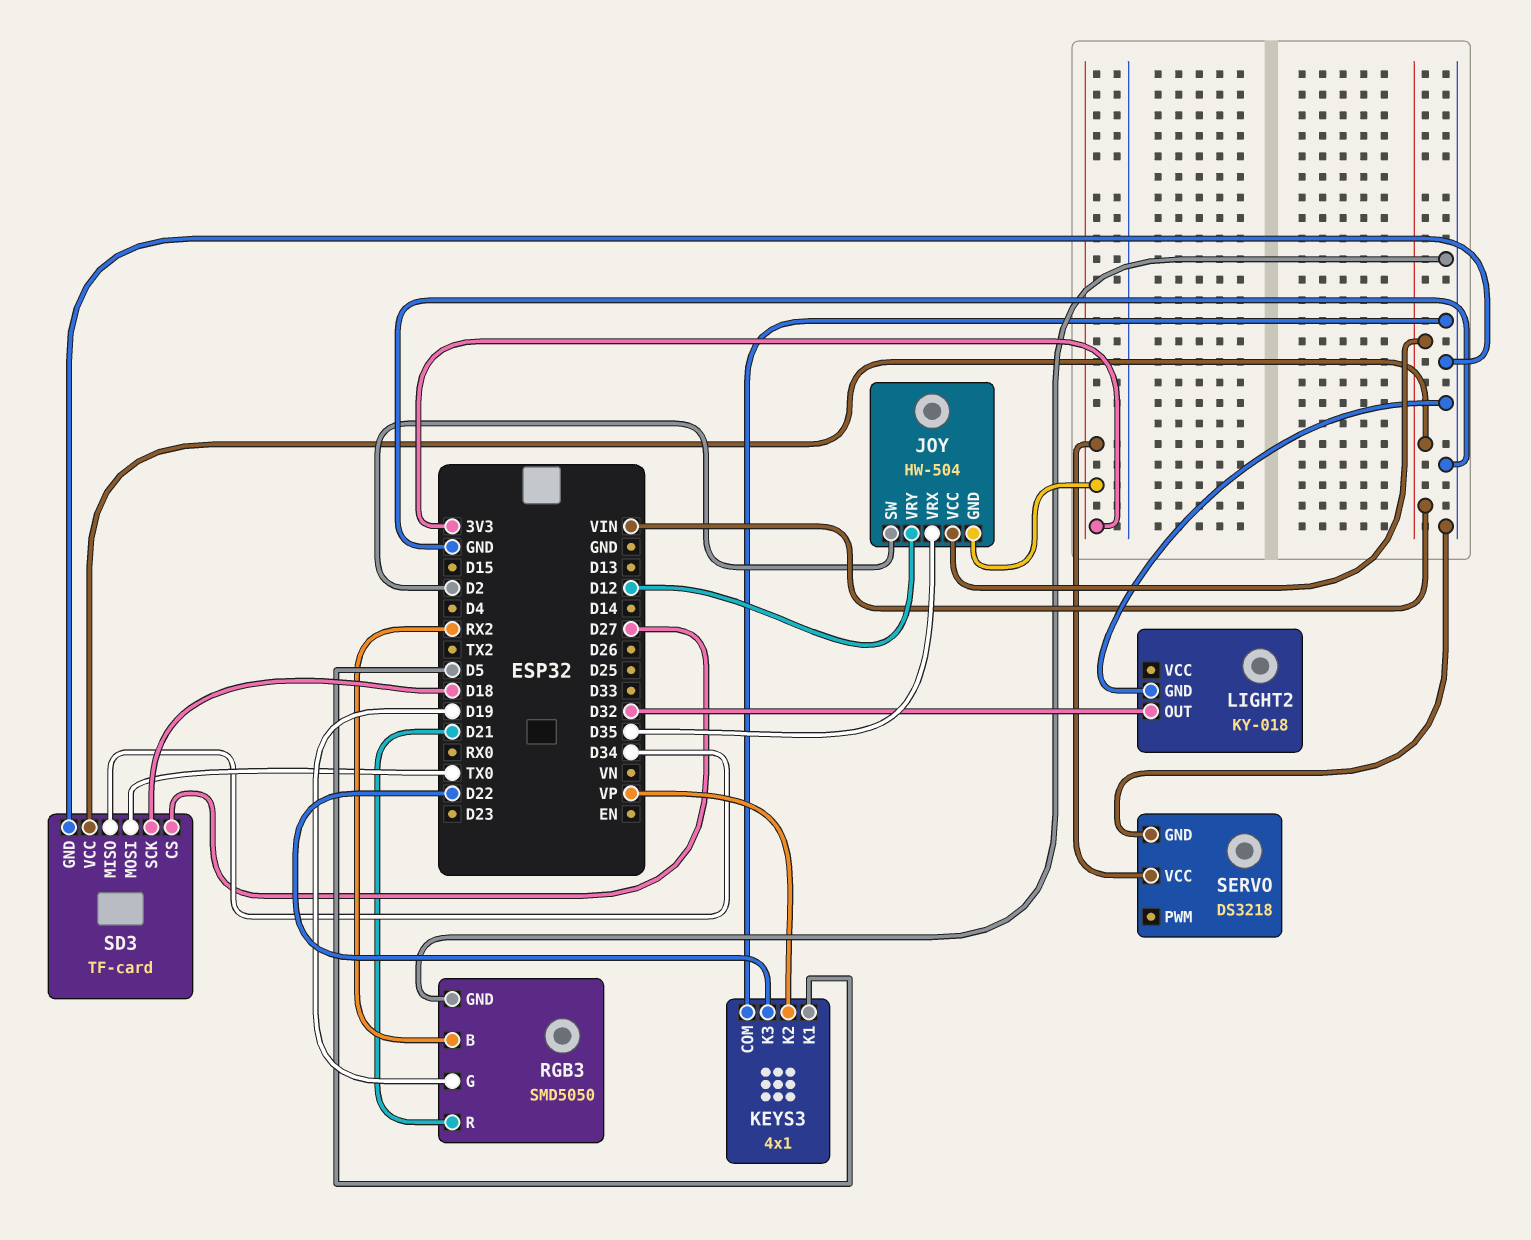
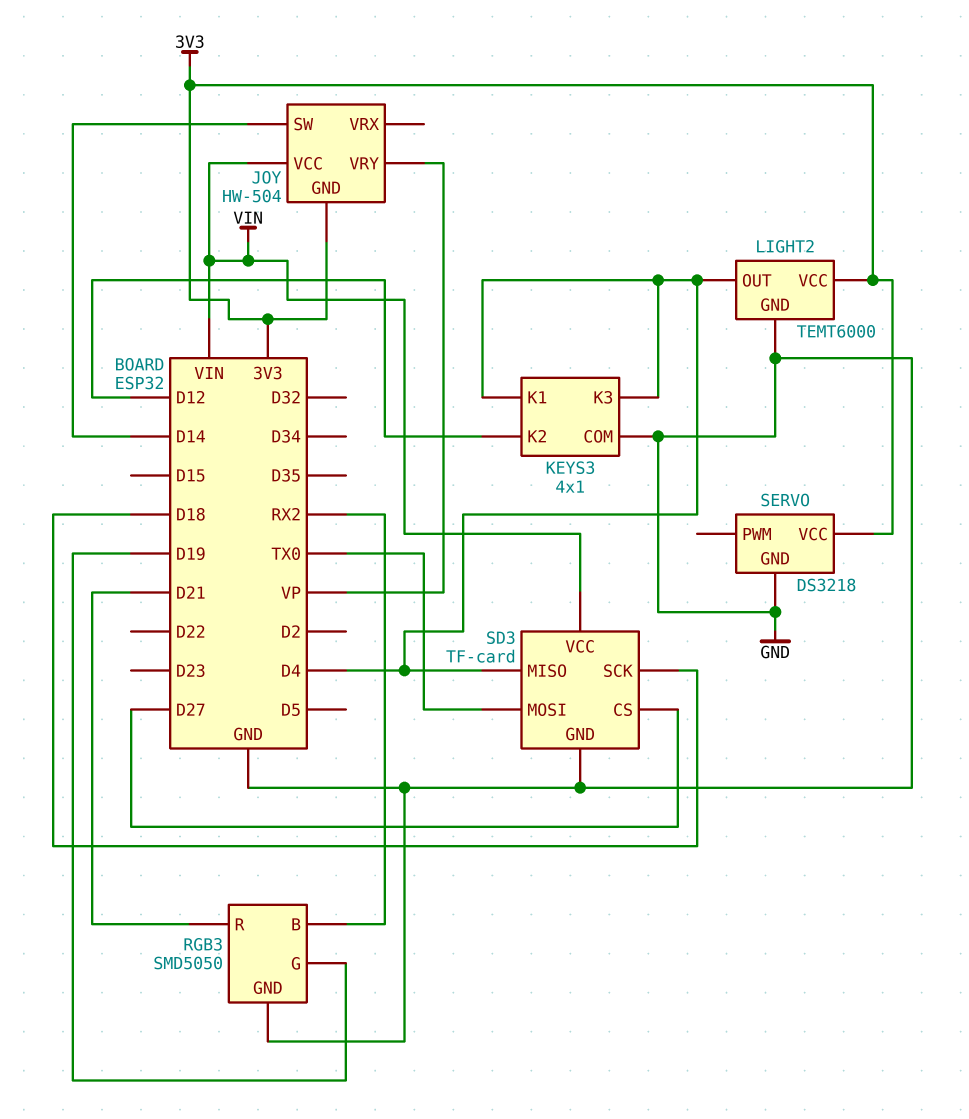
JOY pin SW: D2 -> D14
JOY pin VRX: D35 -> none
JOY pin VRY: D12 -> VP
KEYS3 pin K1: D5 -> D4
KEYS3 pin K2: VP -> D12
KEYS3 pin K3: D22 -> D4
LIGHT2: KY-018 -> TEMT6000
LIGHT2 pin OUT: D32 -> D4
LIGHT2 pin VCC: none -> 3V3
SD3 pin MISO: D34 -> D4

